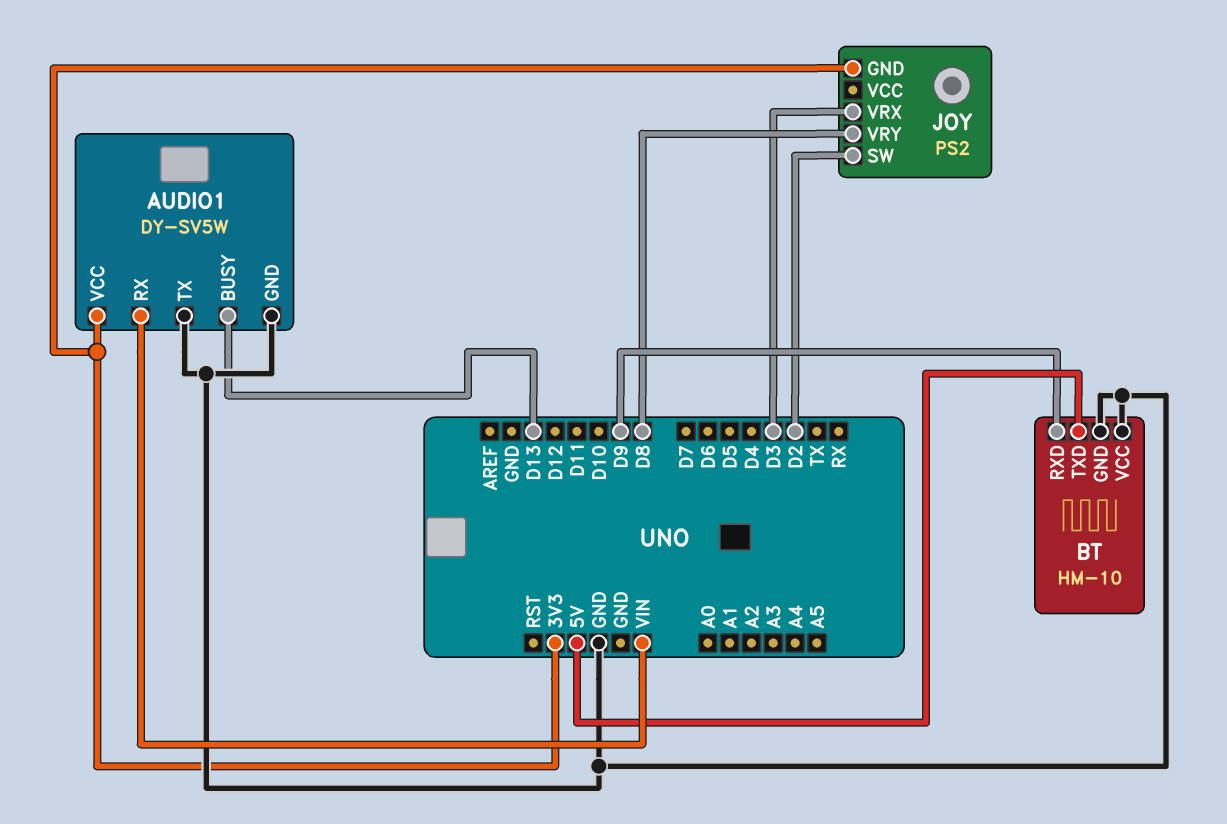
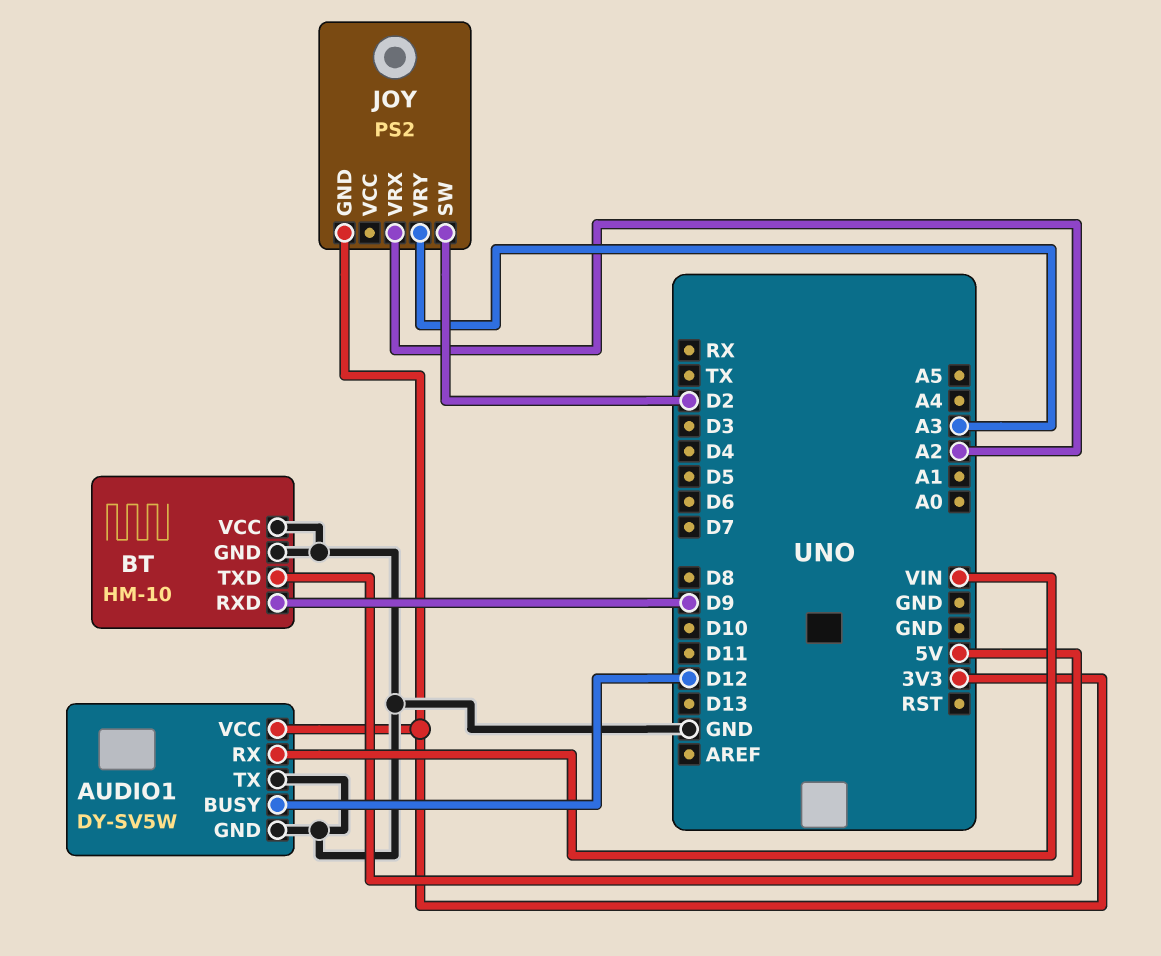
AUDIO1 pin BUSY: D13 -> D12
JOY pin VRX: D3 -> A2
JOY pin VRY: D8 -> A3

